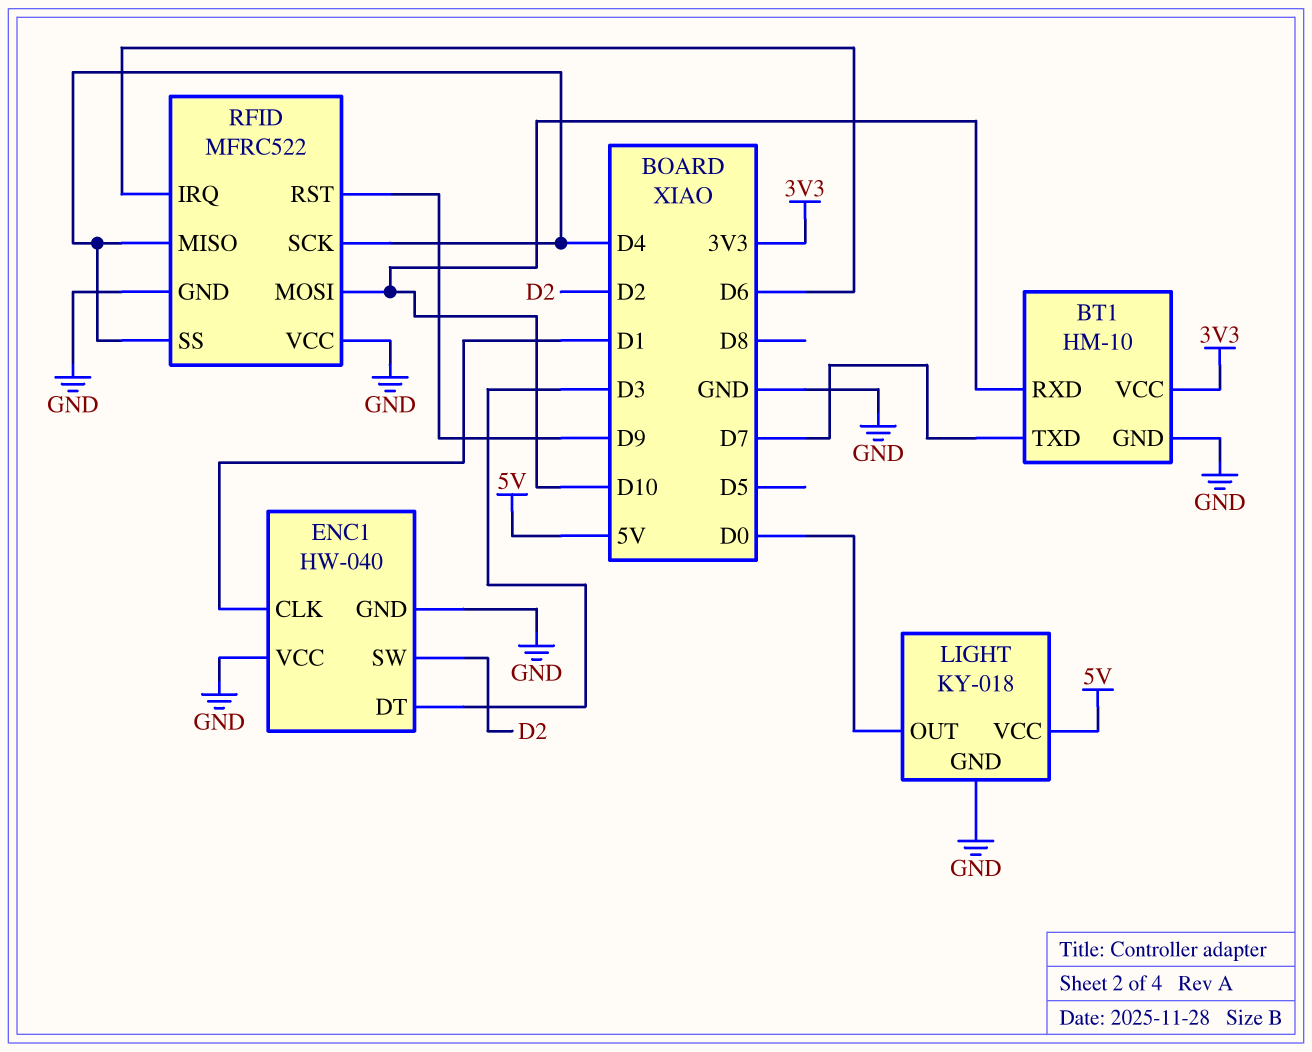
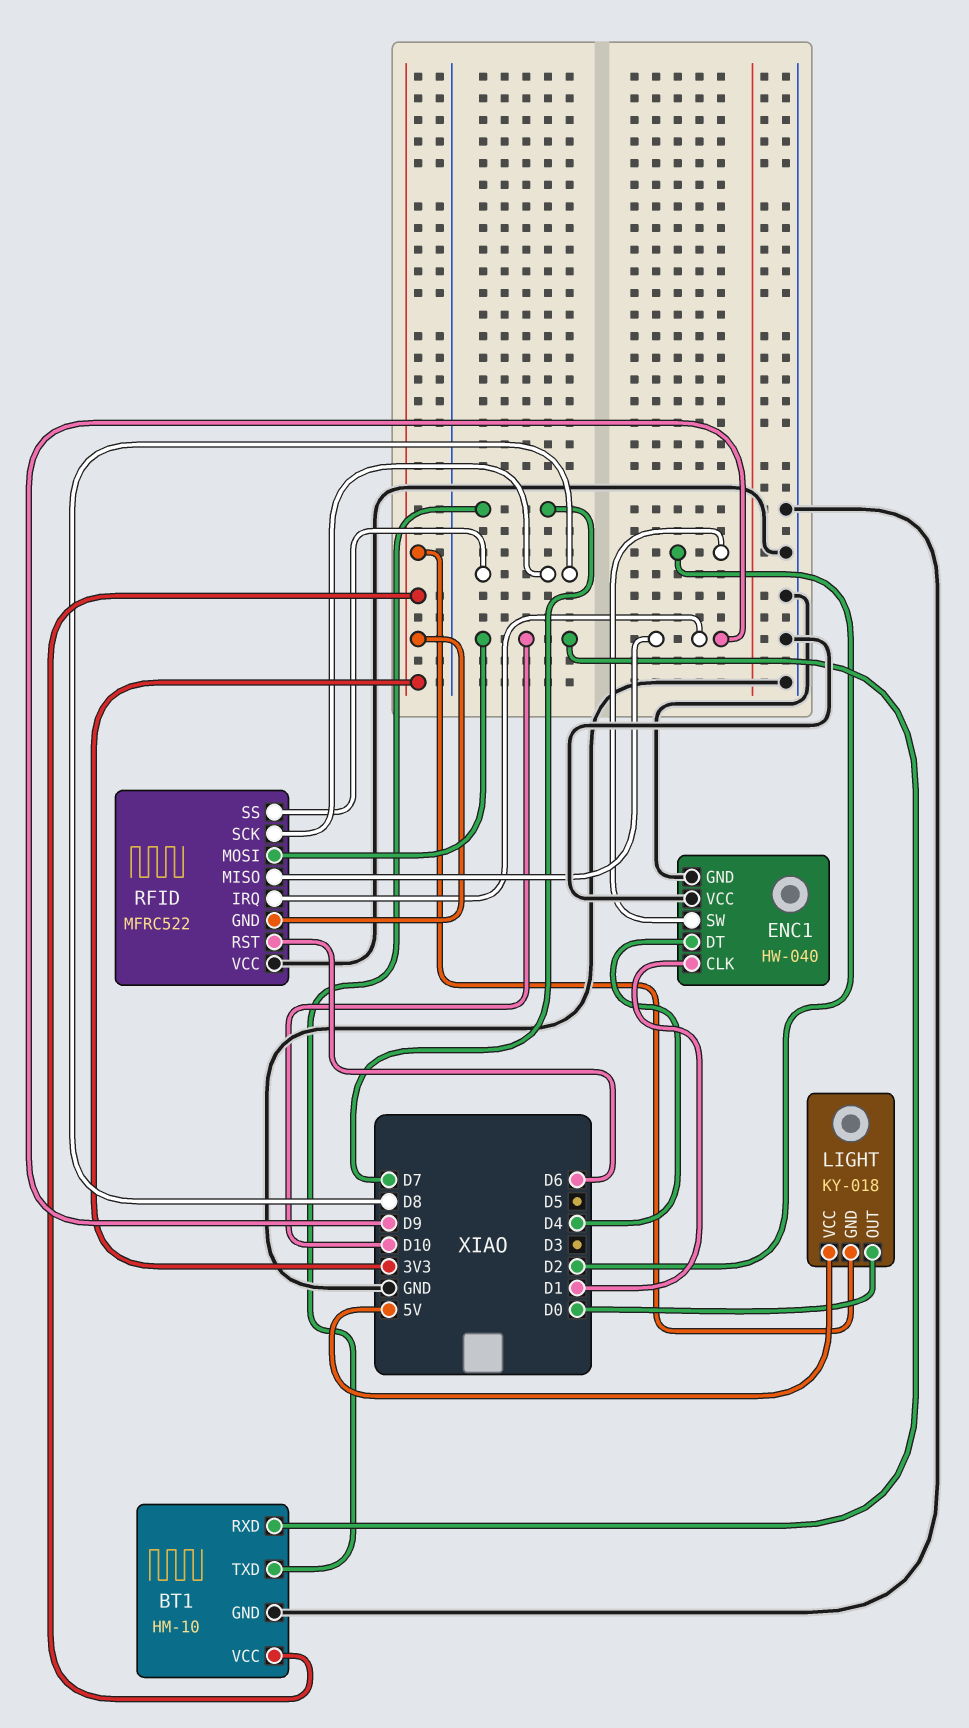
ENC1 pin DT: D3 -> D4
LIGHT pin GND: GND -> 3V3
RFID pin GND: GND -> 3V3
RFID pin IRQ: D6 -> D9
RFID pin MISO: D4 -> D9
RFID pin RST: D9 -> D6
RFID pin SCK: D4 -> D8
RFID pin SS: D4 -> D8

